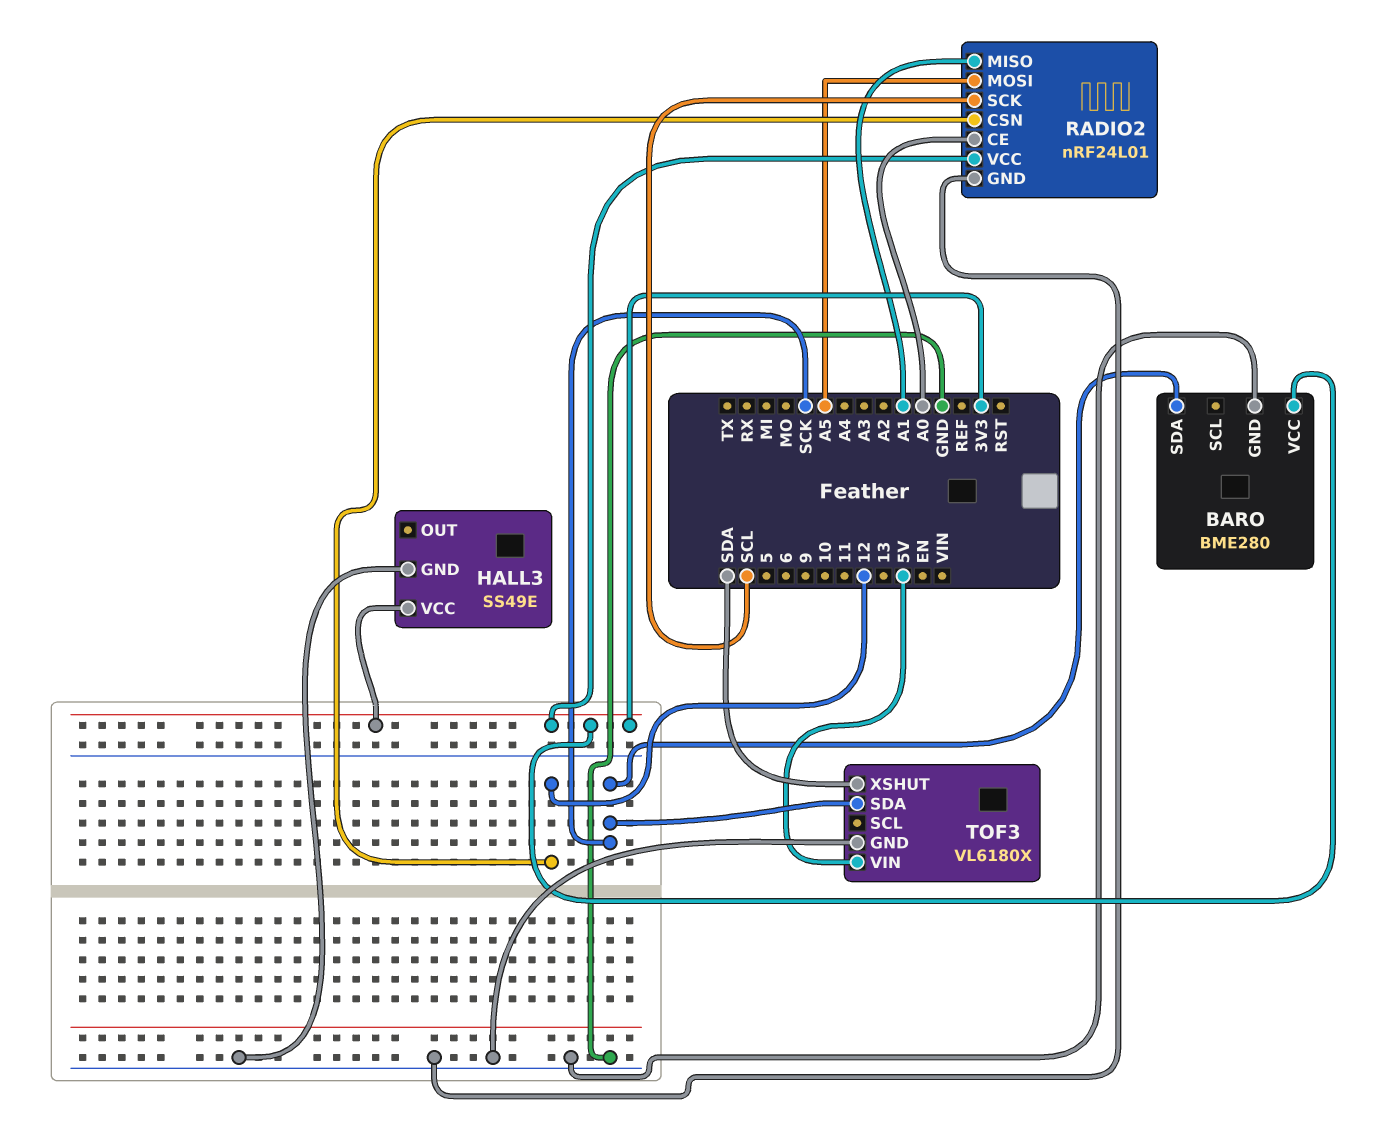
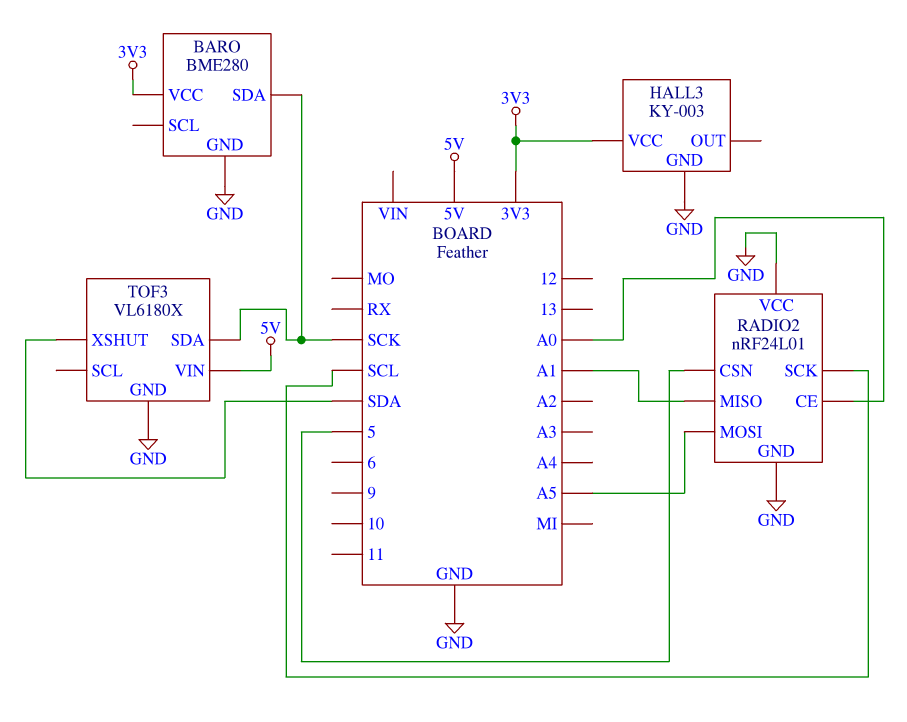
HALL3: SS49E -> KY-003
RADIO2 pin CSN: 12 -> 5
RADIO2 pin VCC: 3V3 -> GND

